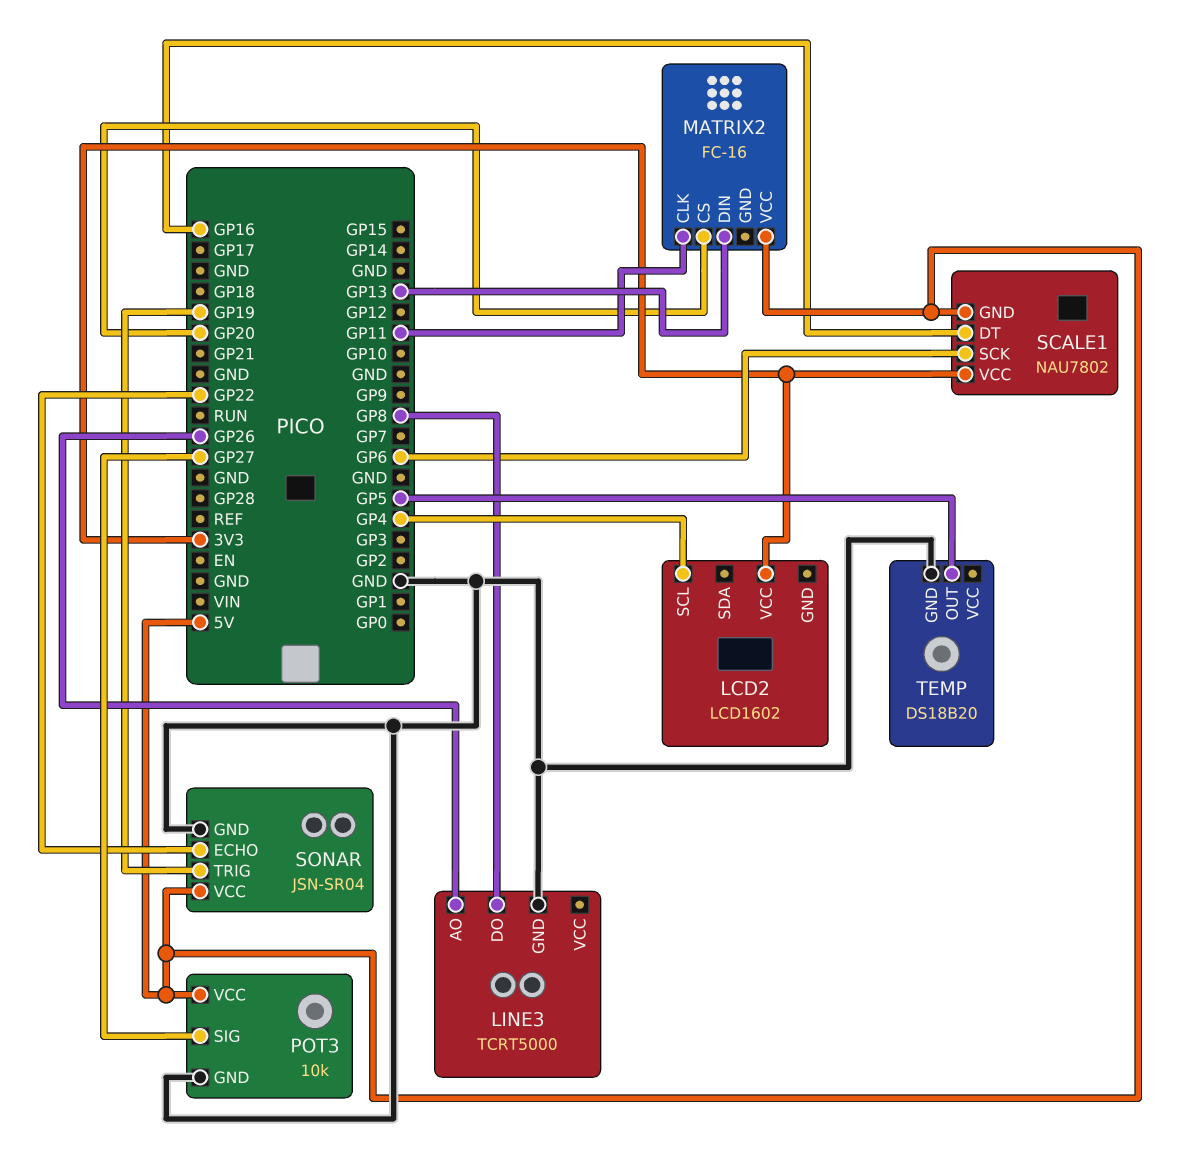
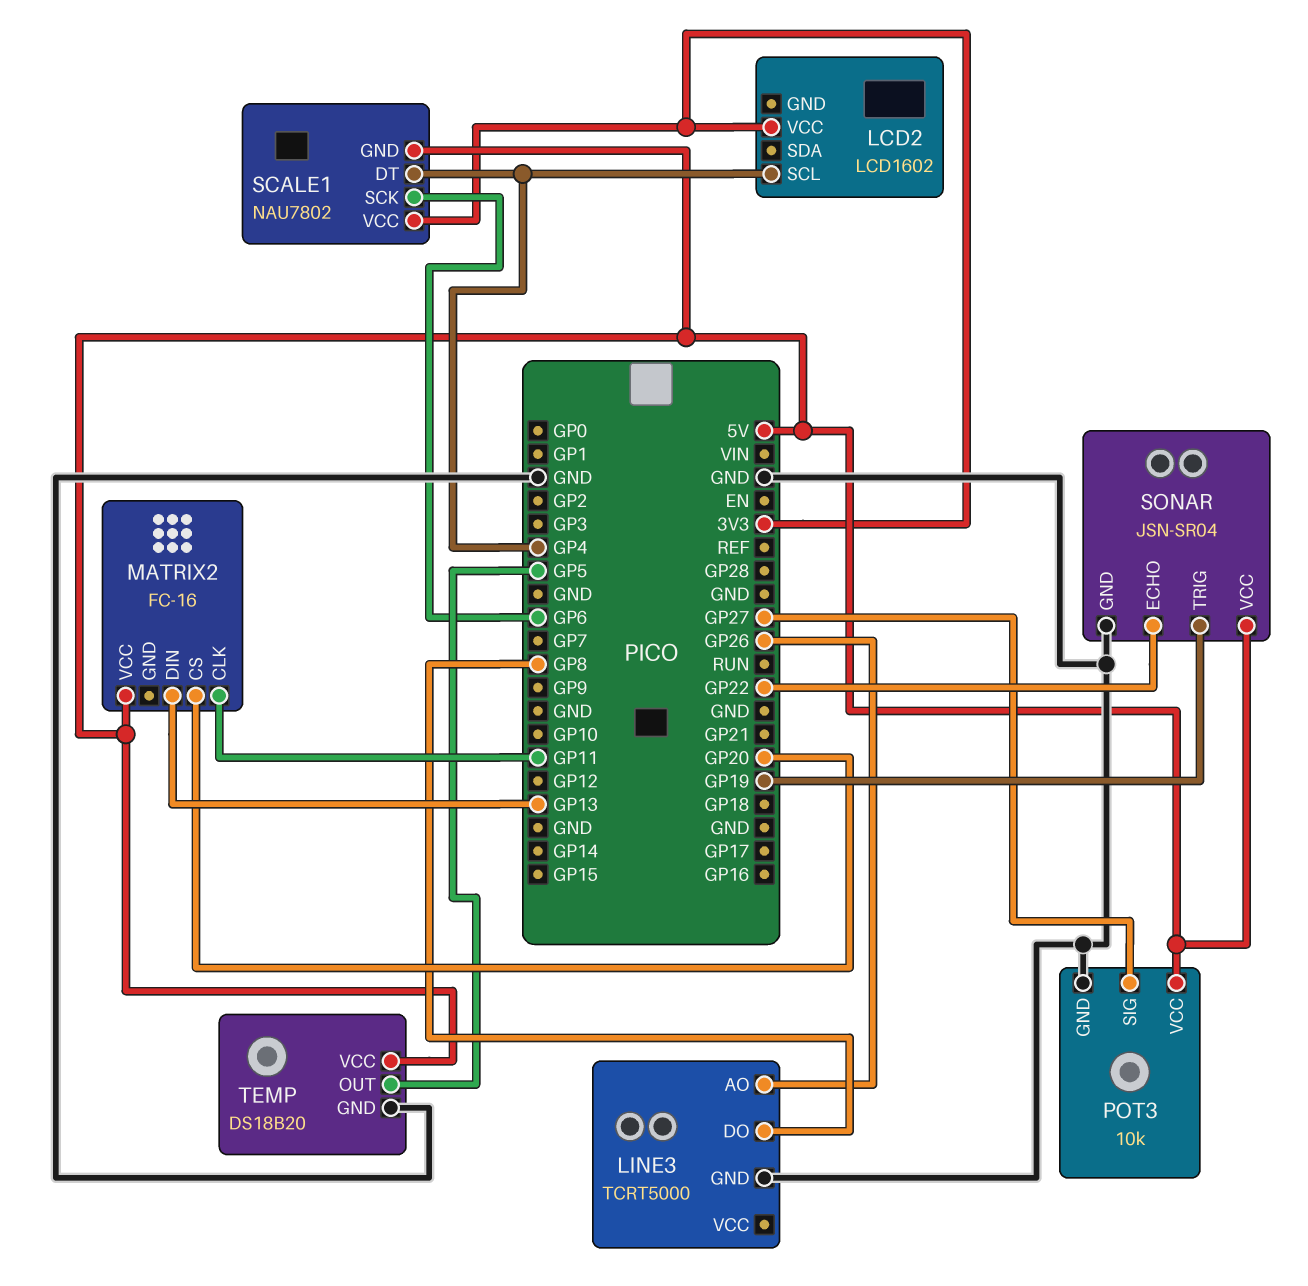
SCALE1 pin DT: GP16 -> GP4
TEMP pin VCC: none -> 5V

